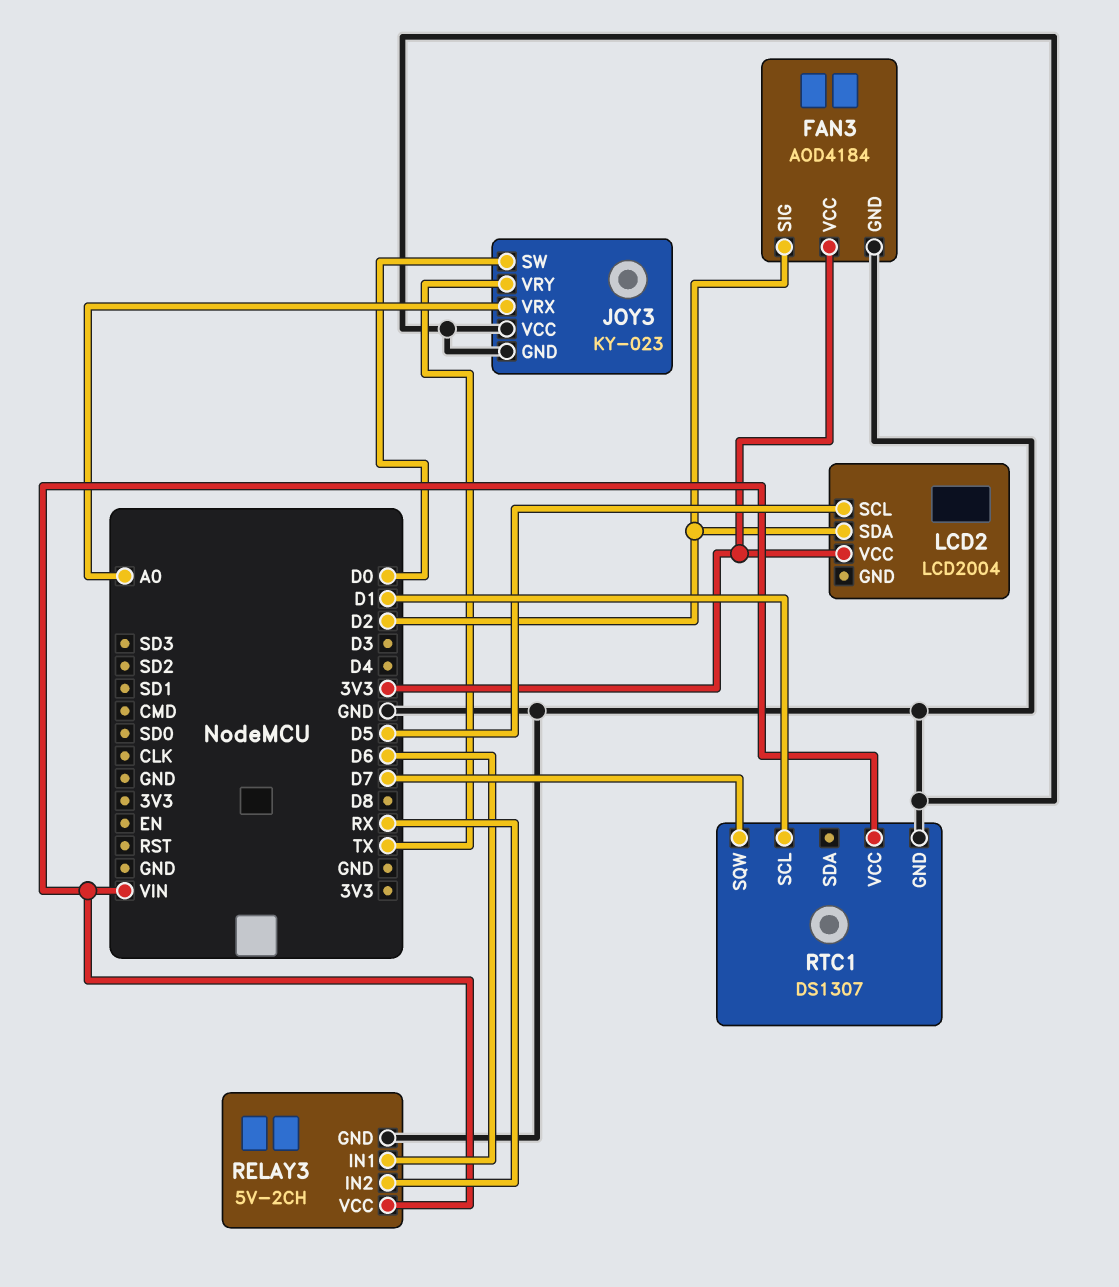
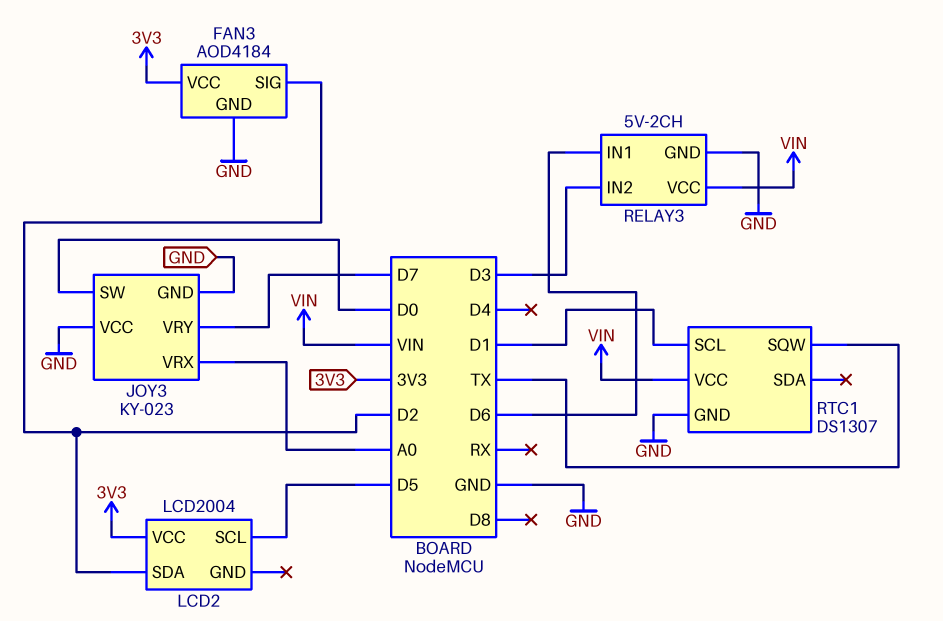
JOY3 pin VRY: TX -> D7
RELAY3 pin IN2: RX -> D3
RTC1 pin SQW: D7 -> TX

